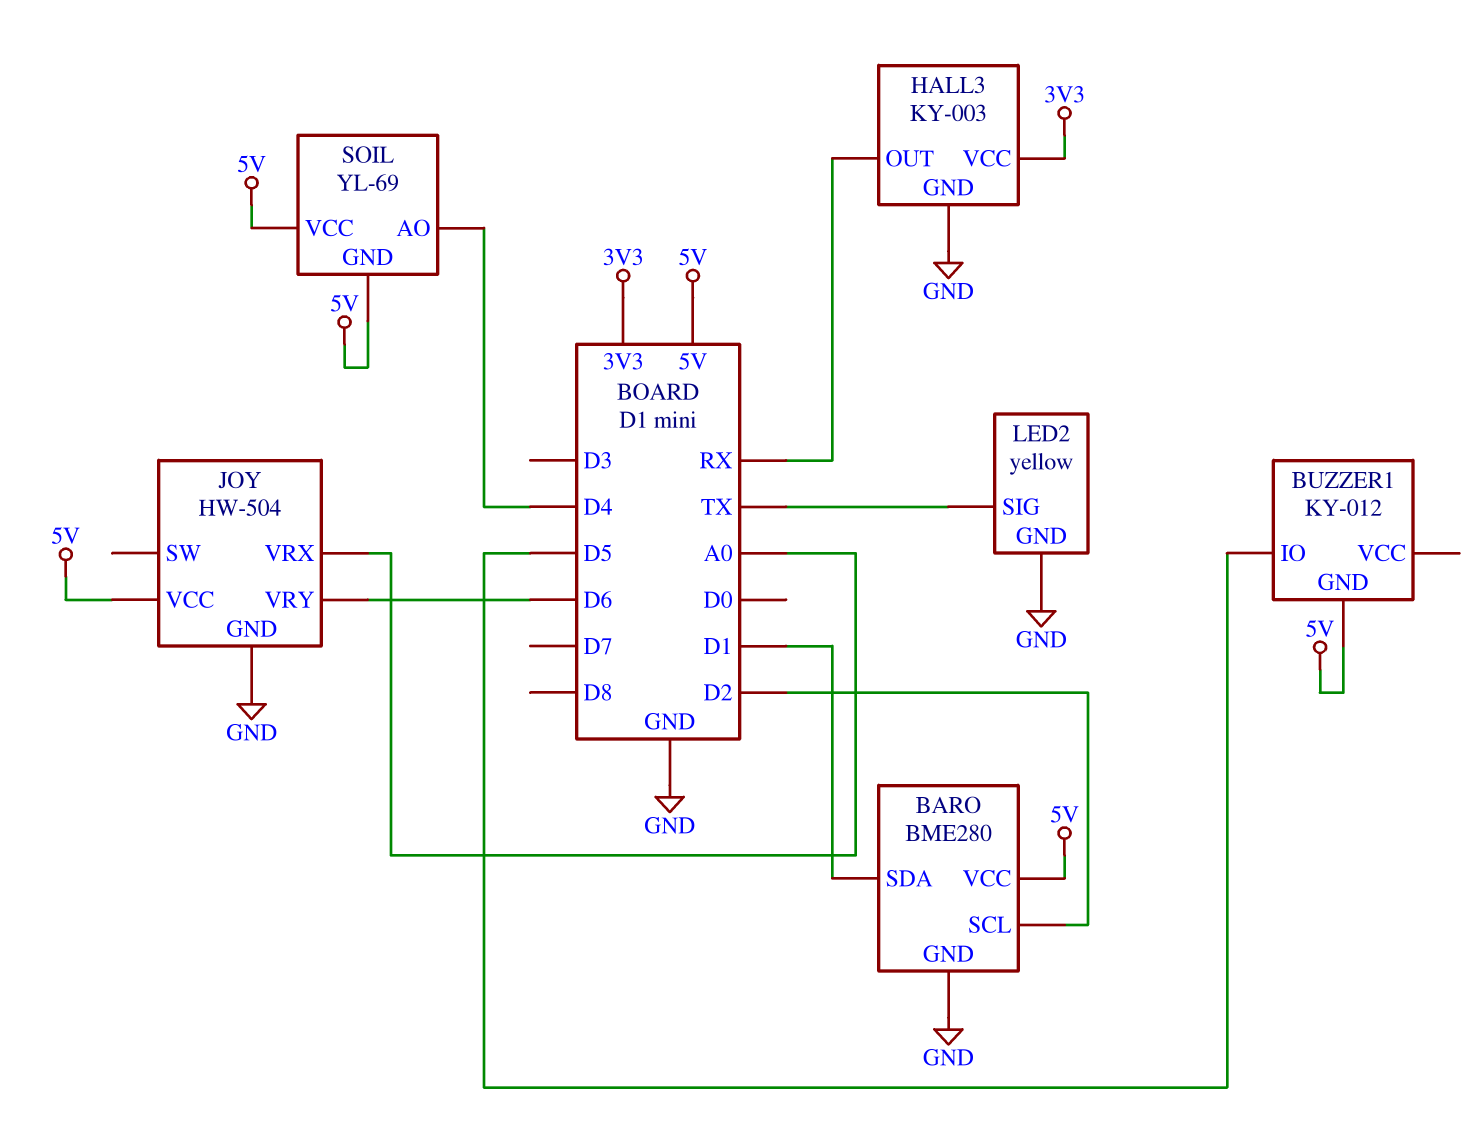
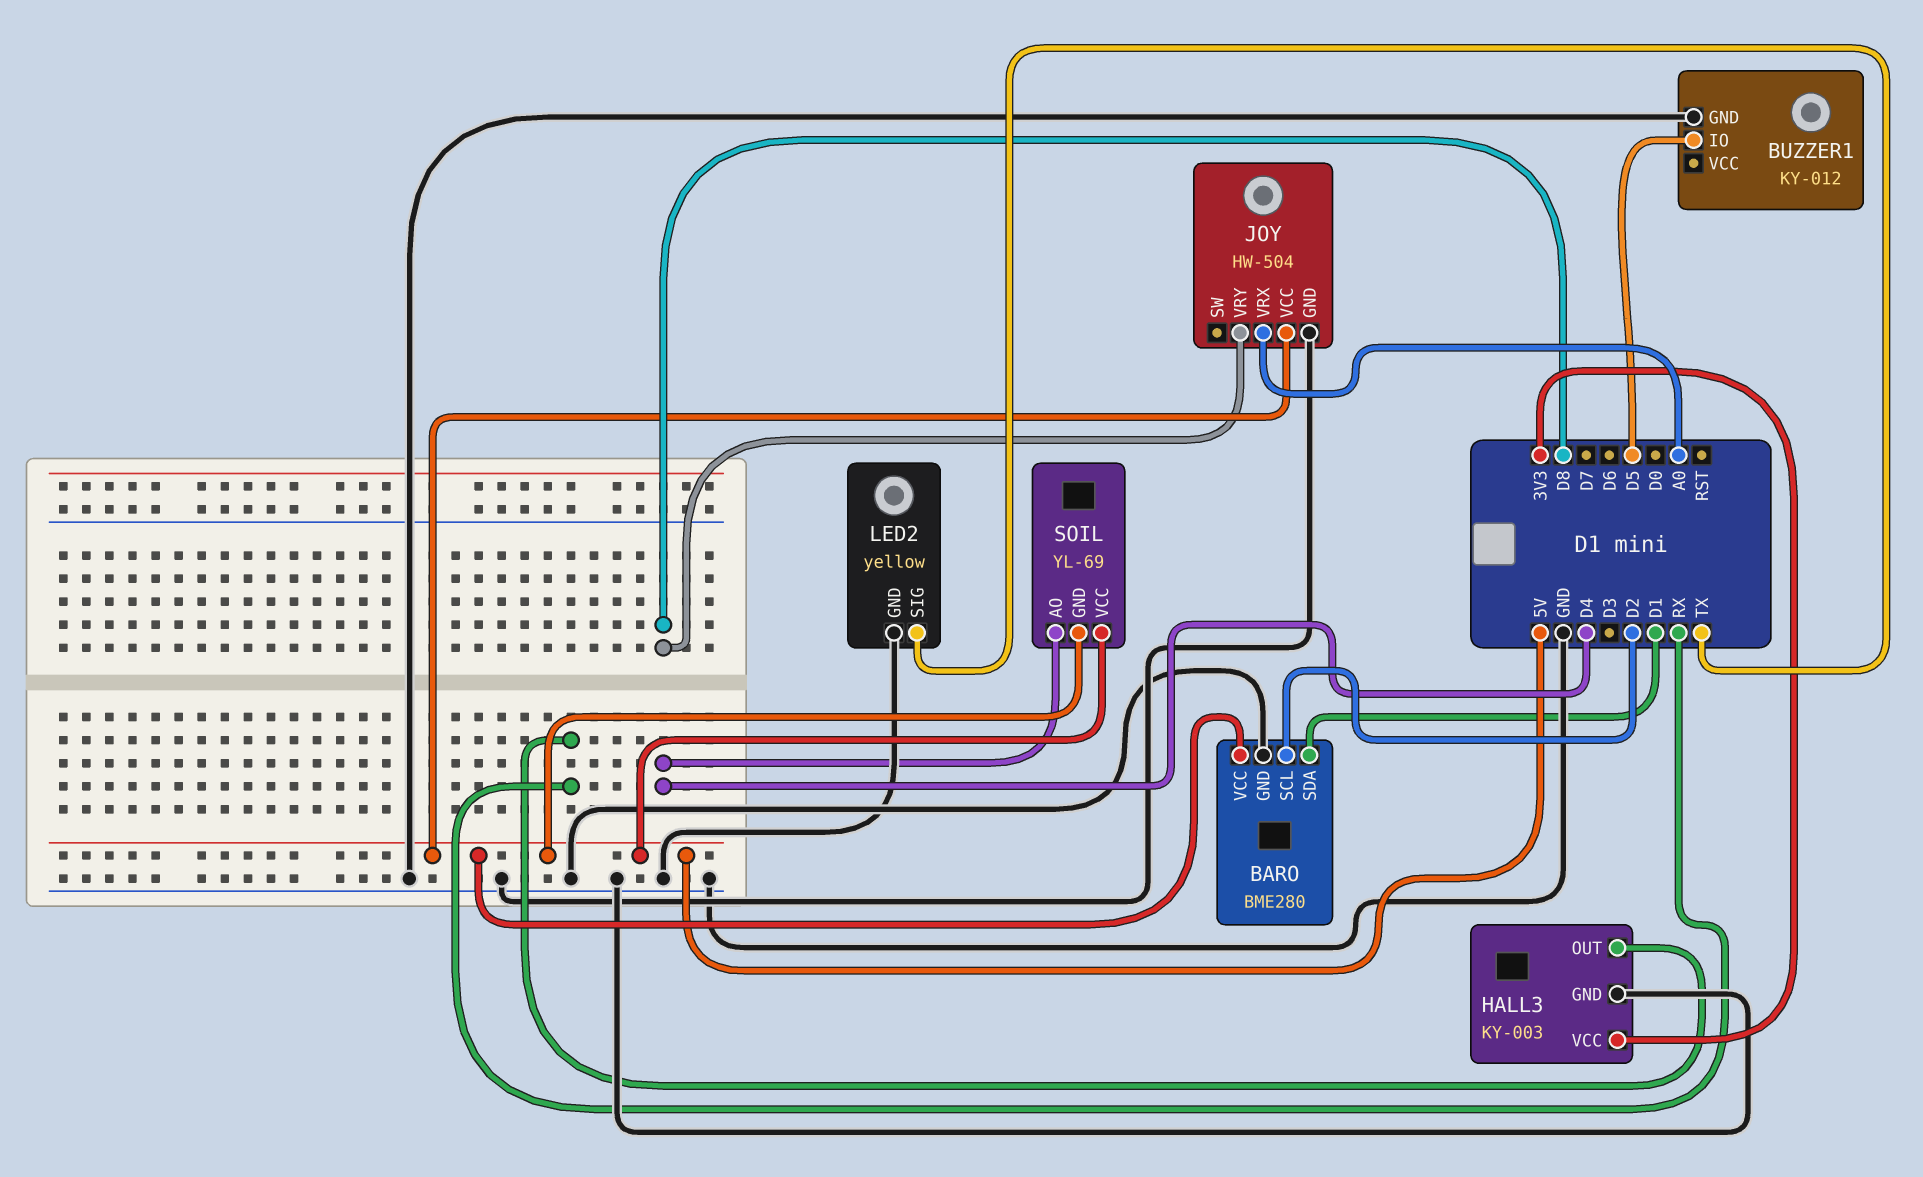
BUZZER1 pin GND: 5V -> GND
JOY pin VRY: D6 -> D8

